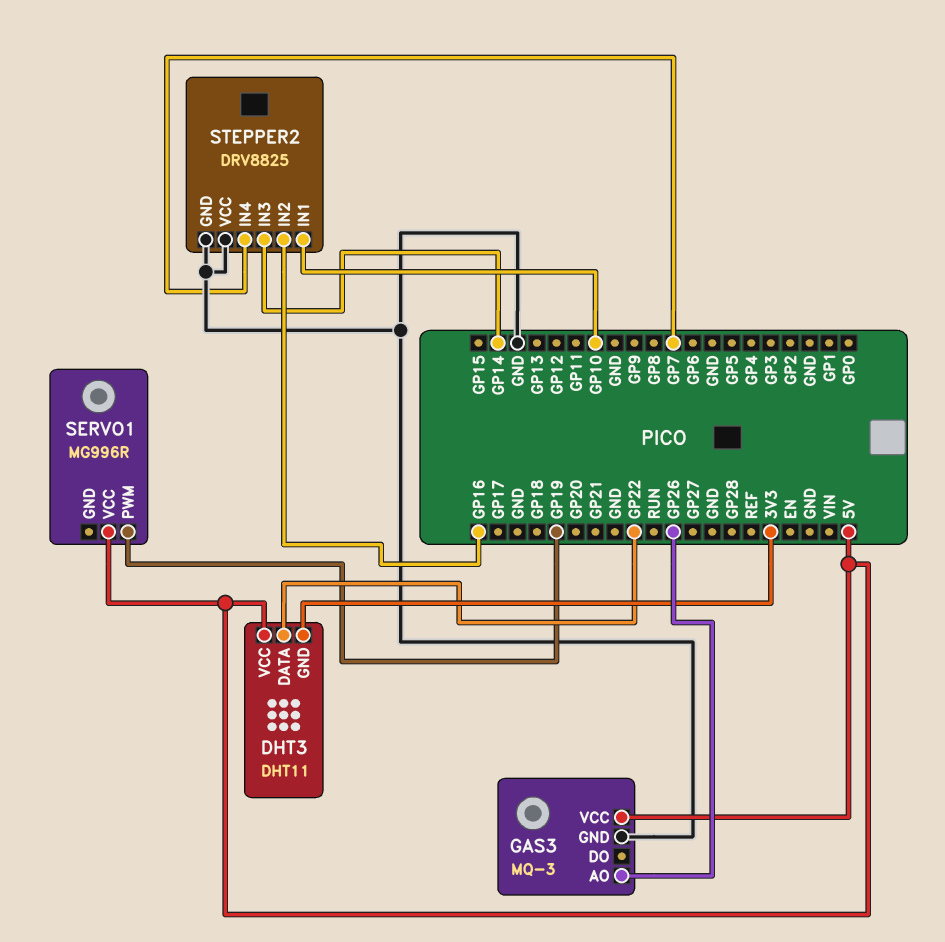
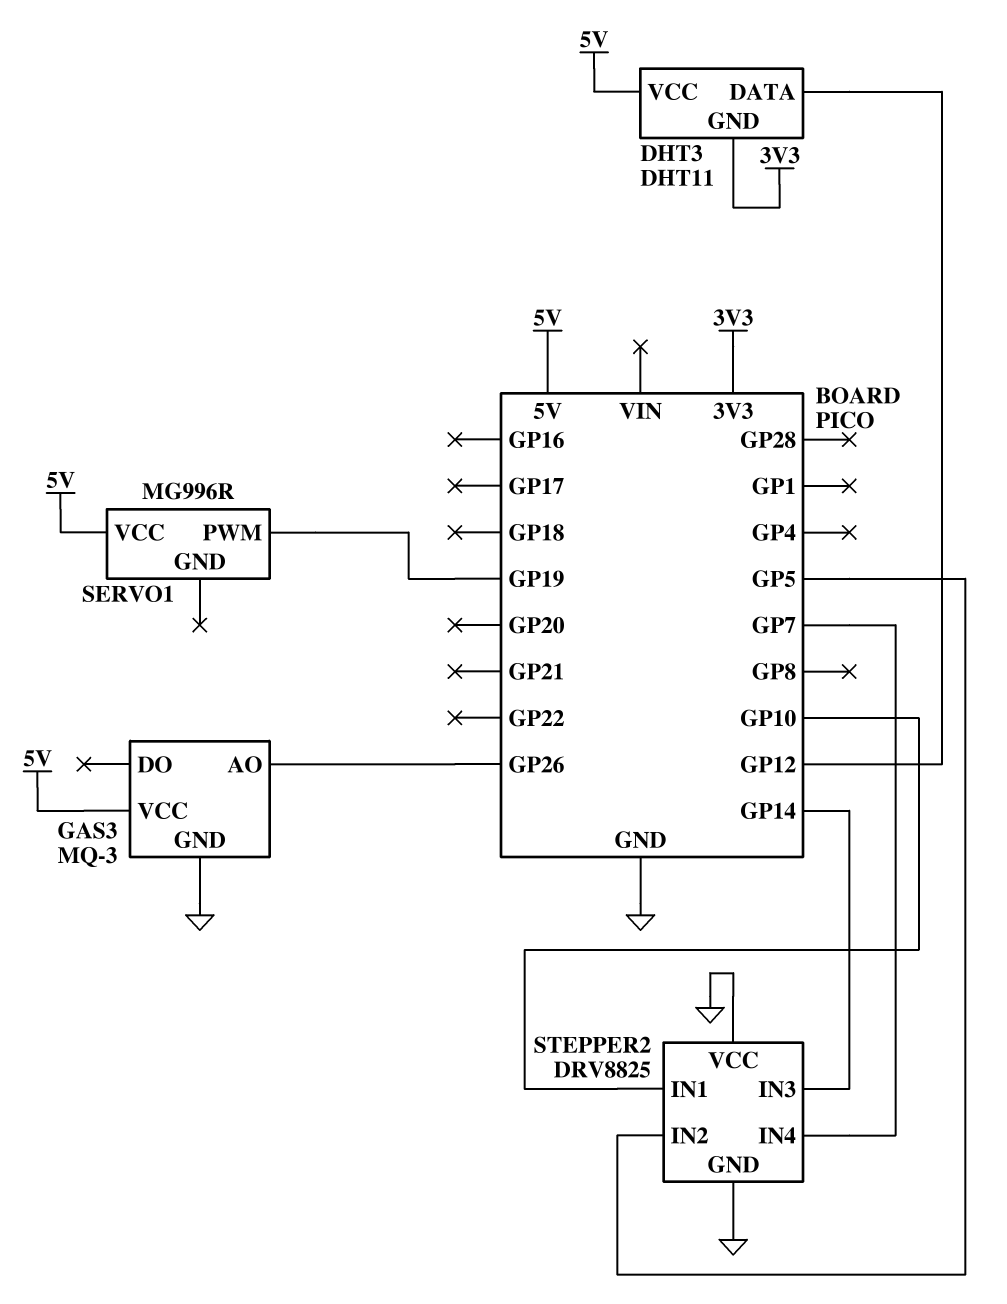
DHT3 pin DATA: GP22 -> GP12
STEPPER2 pin IN2: GP16 -> GP5

